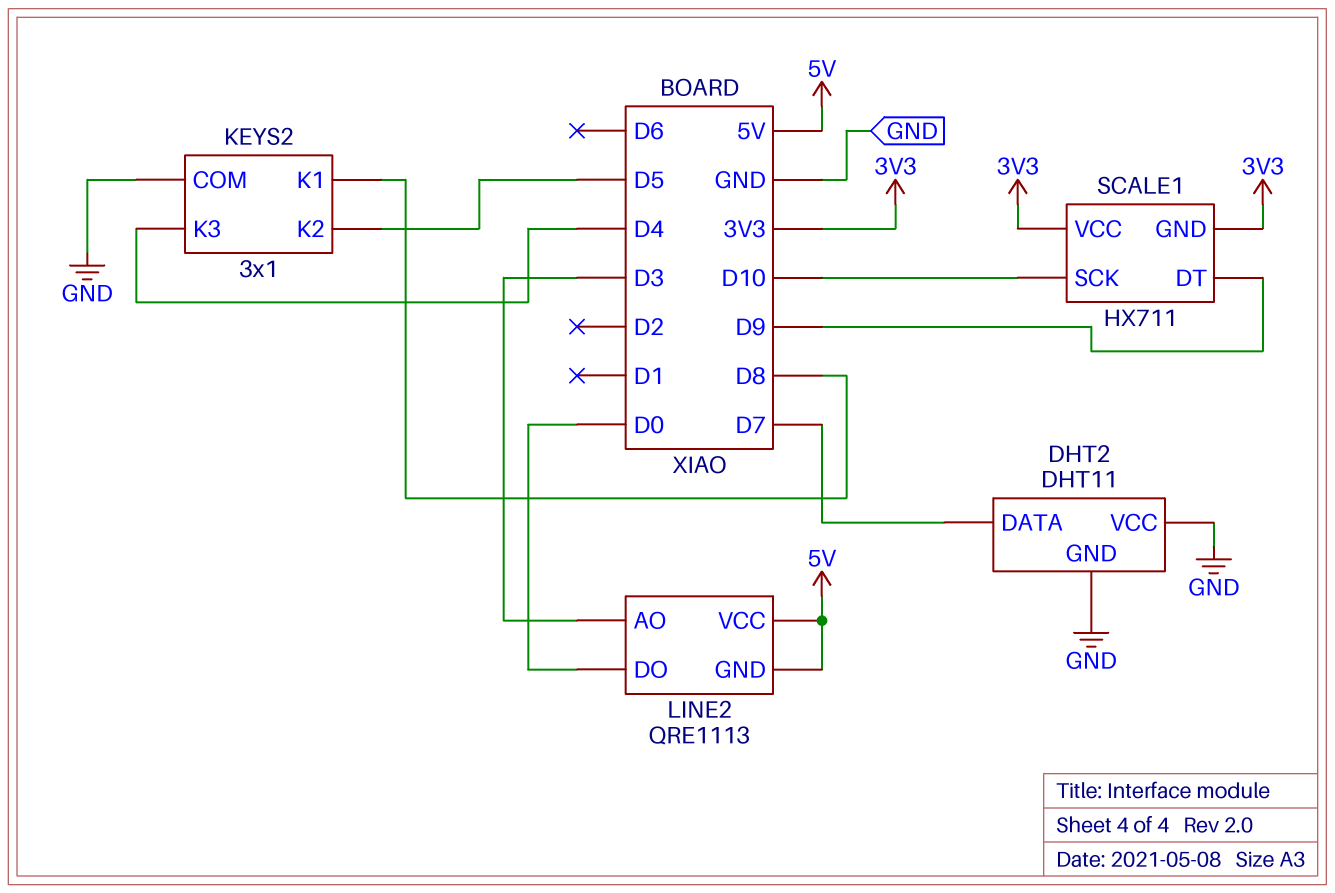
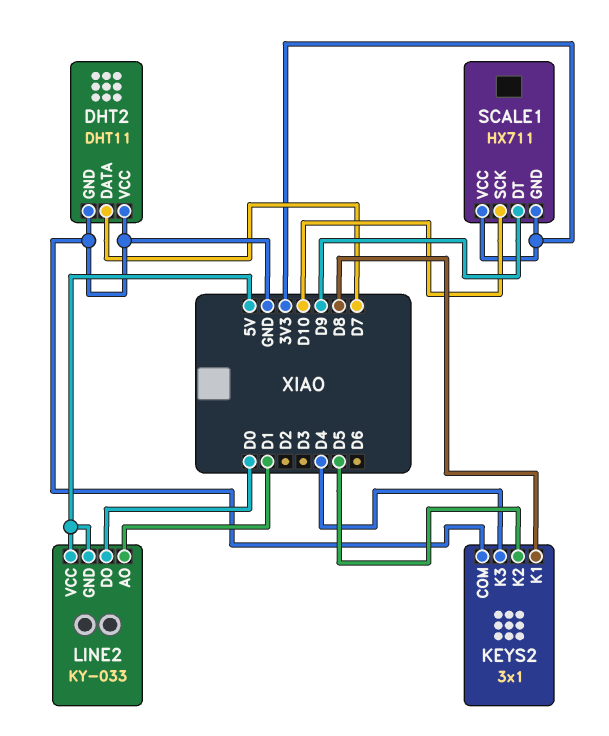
LINE2: QRE1113 -> KY-033
LINE2 pin AO: D3 -> D1

